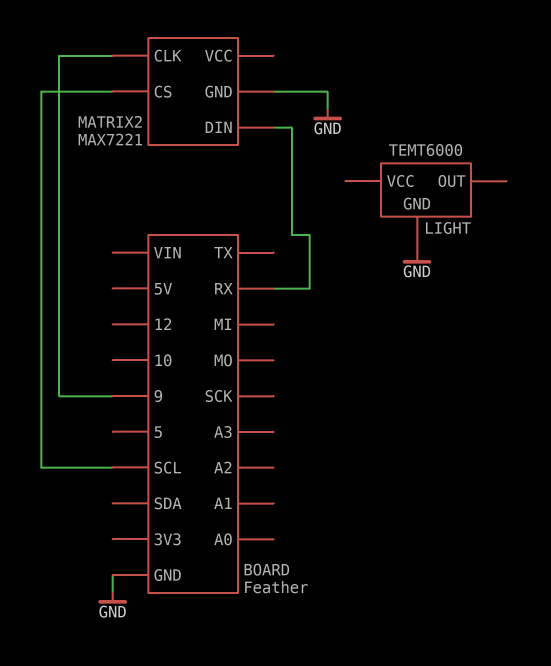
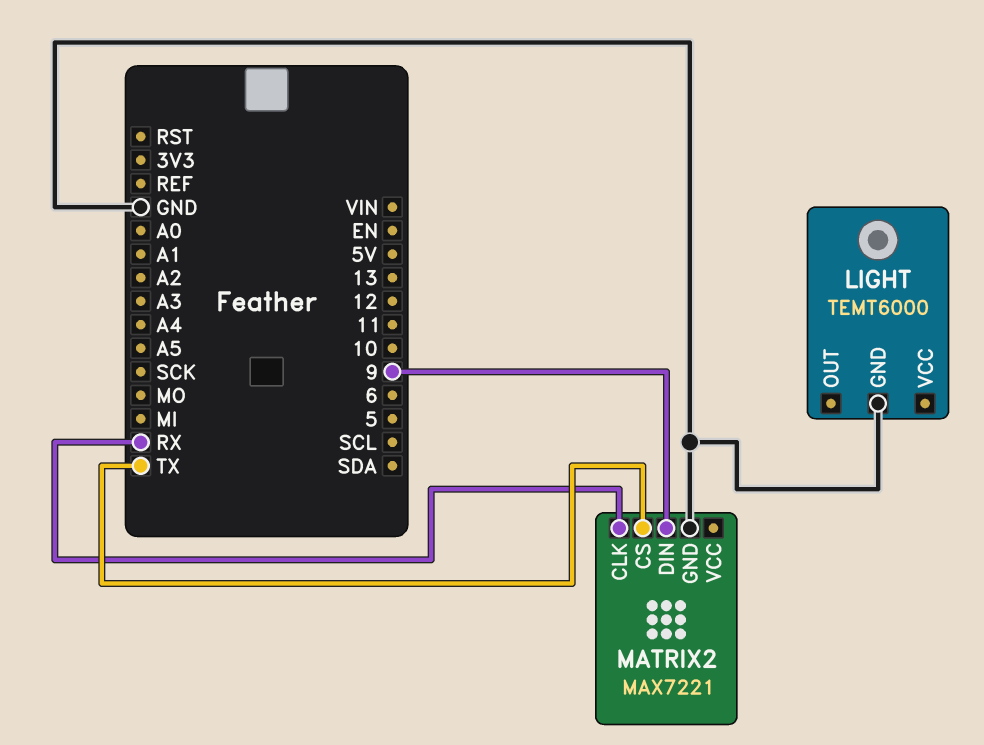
MATRIX2 pin CLK: 9 -> RX
MATRIX2 pin CS: SCL -> TX
MATRIX2 pin DIN: RX -> 9

